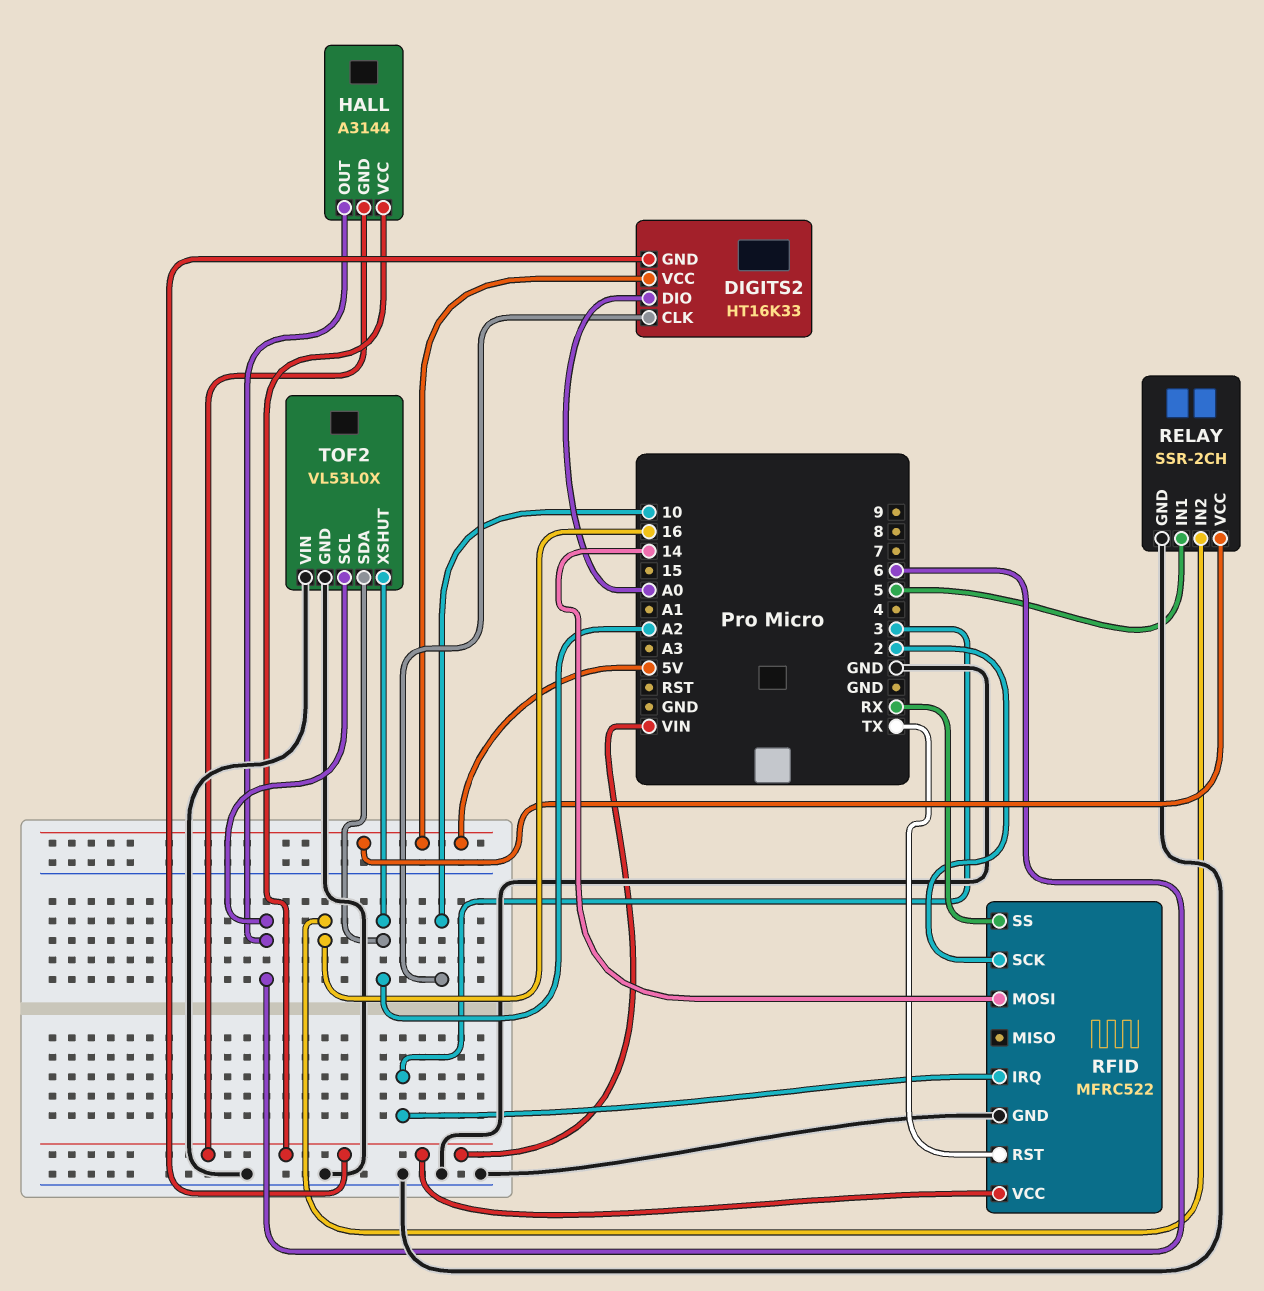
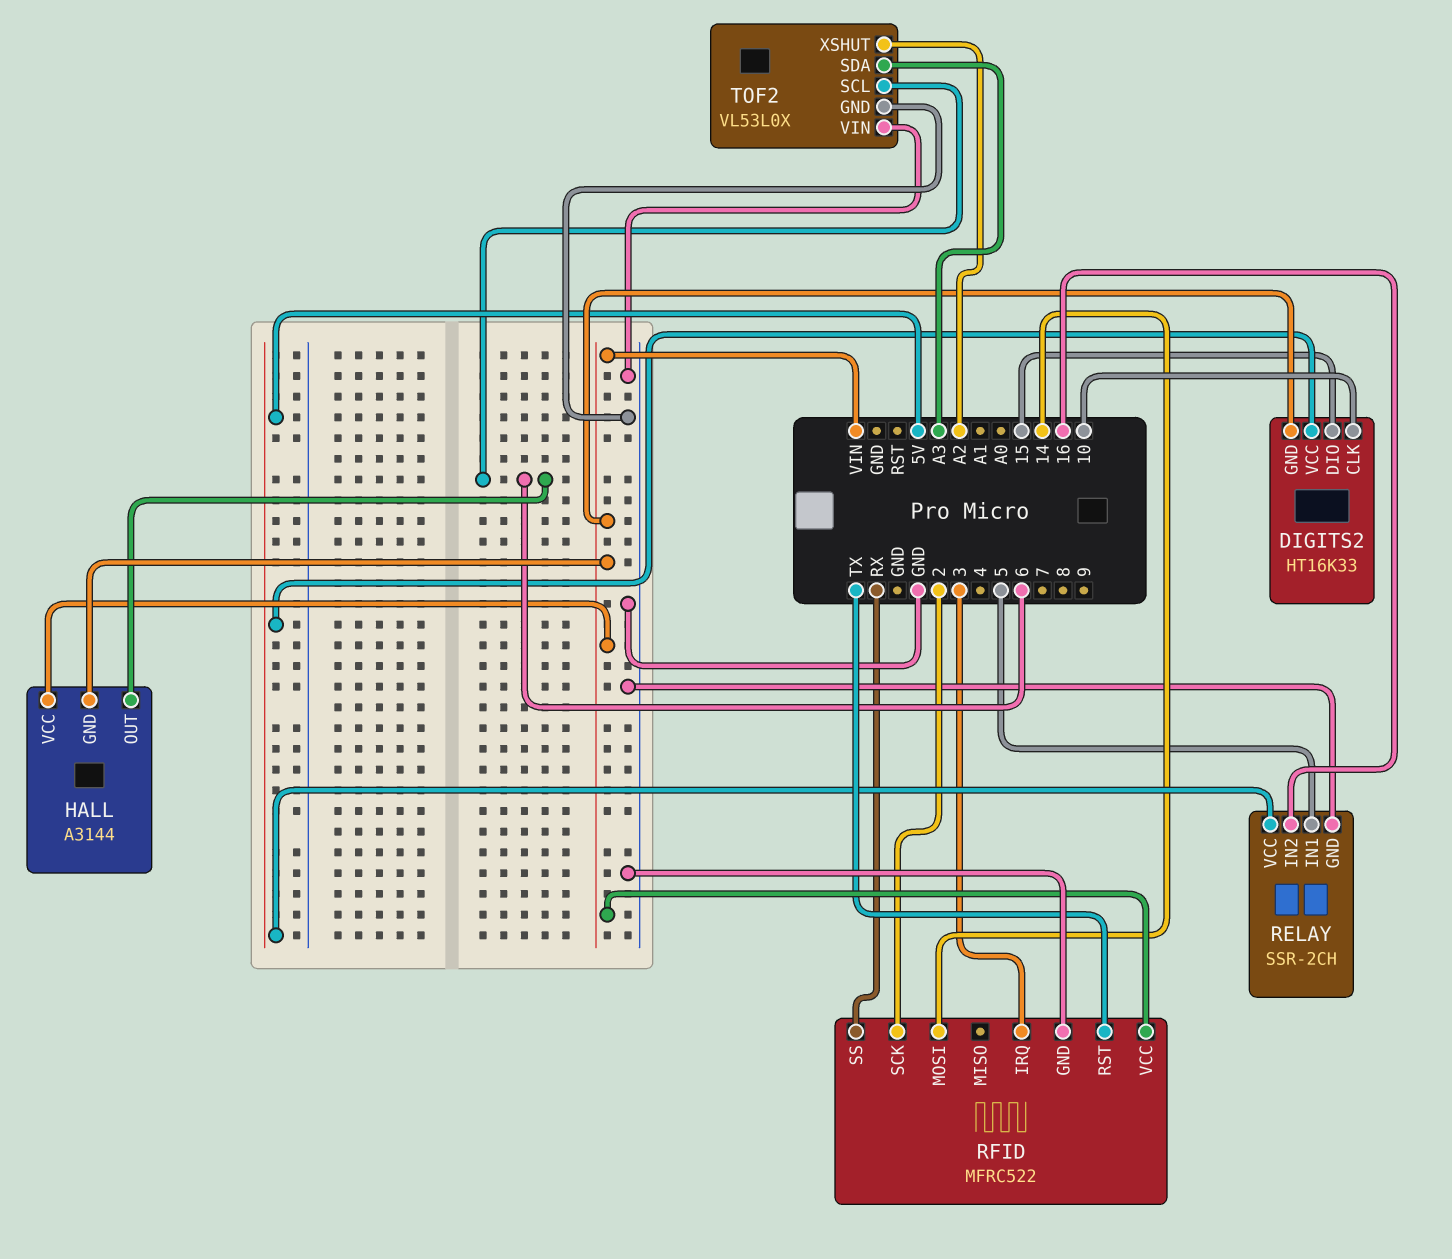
DIGITS2 pin DIO: A0 -> 15
TOF2 pin SDA: A2 -> A3

